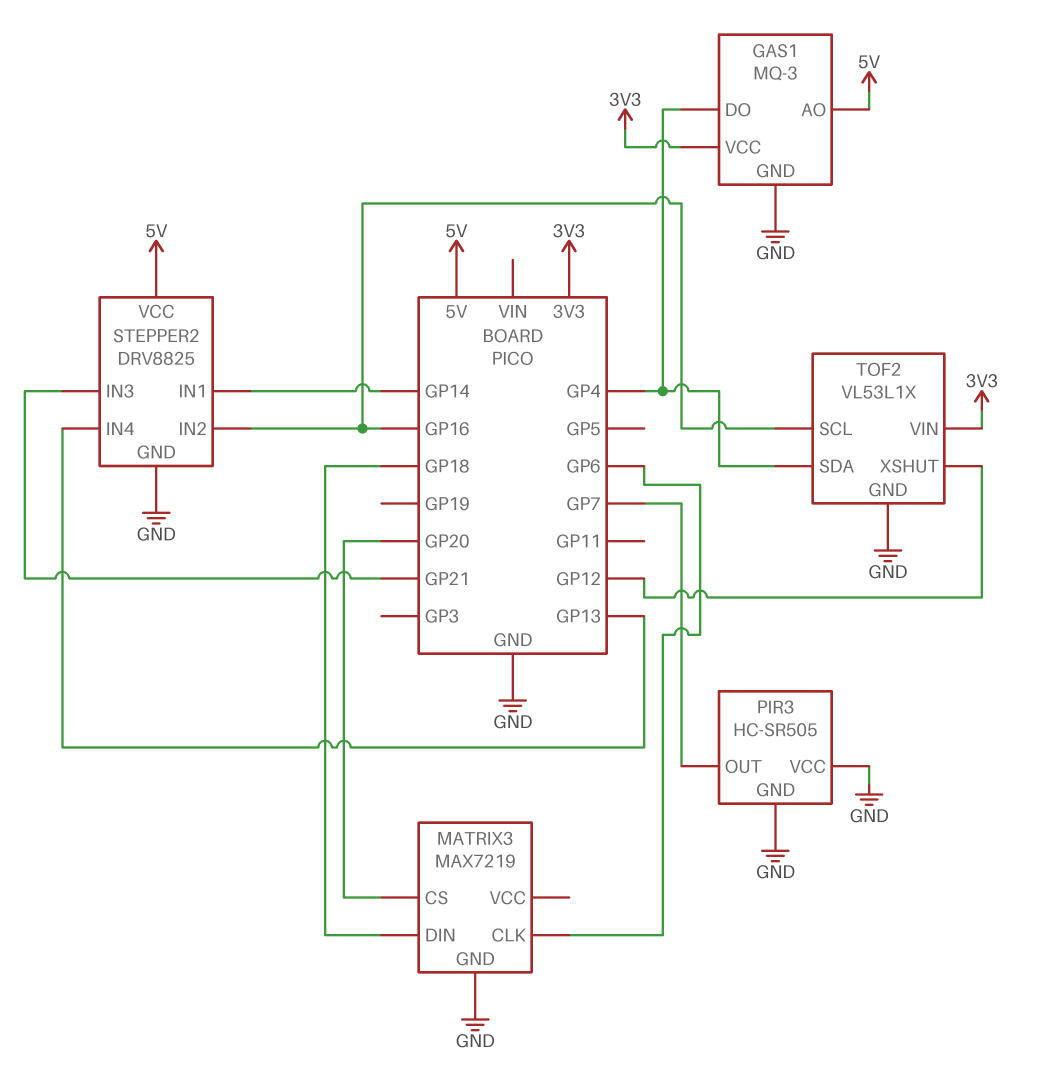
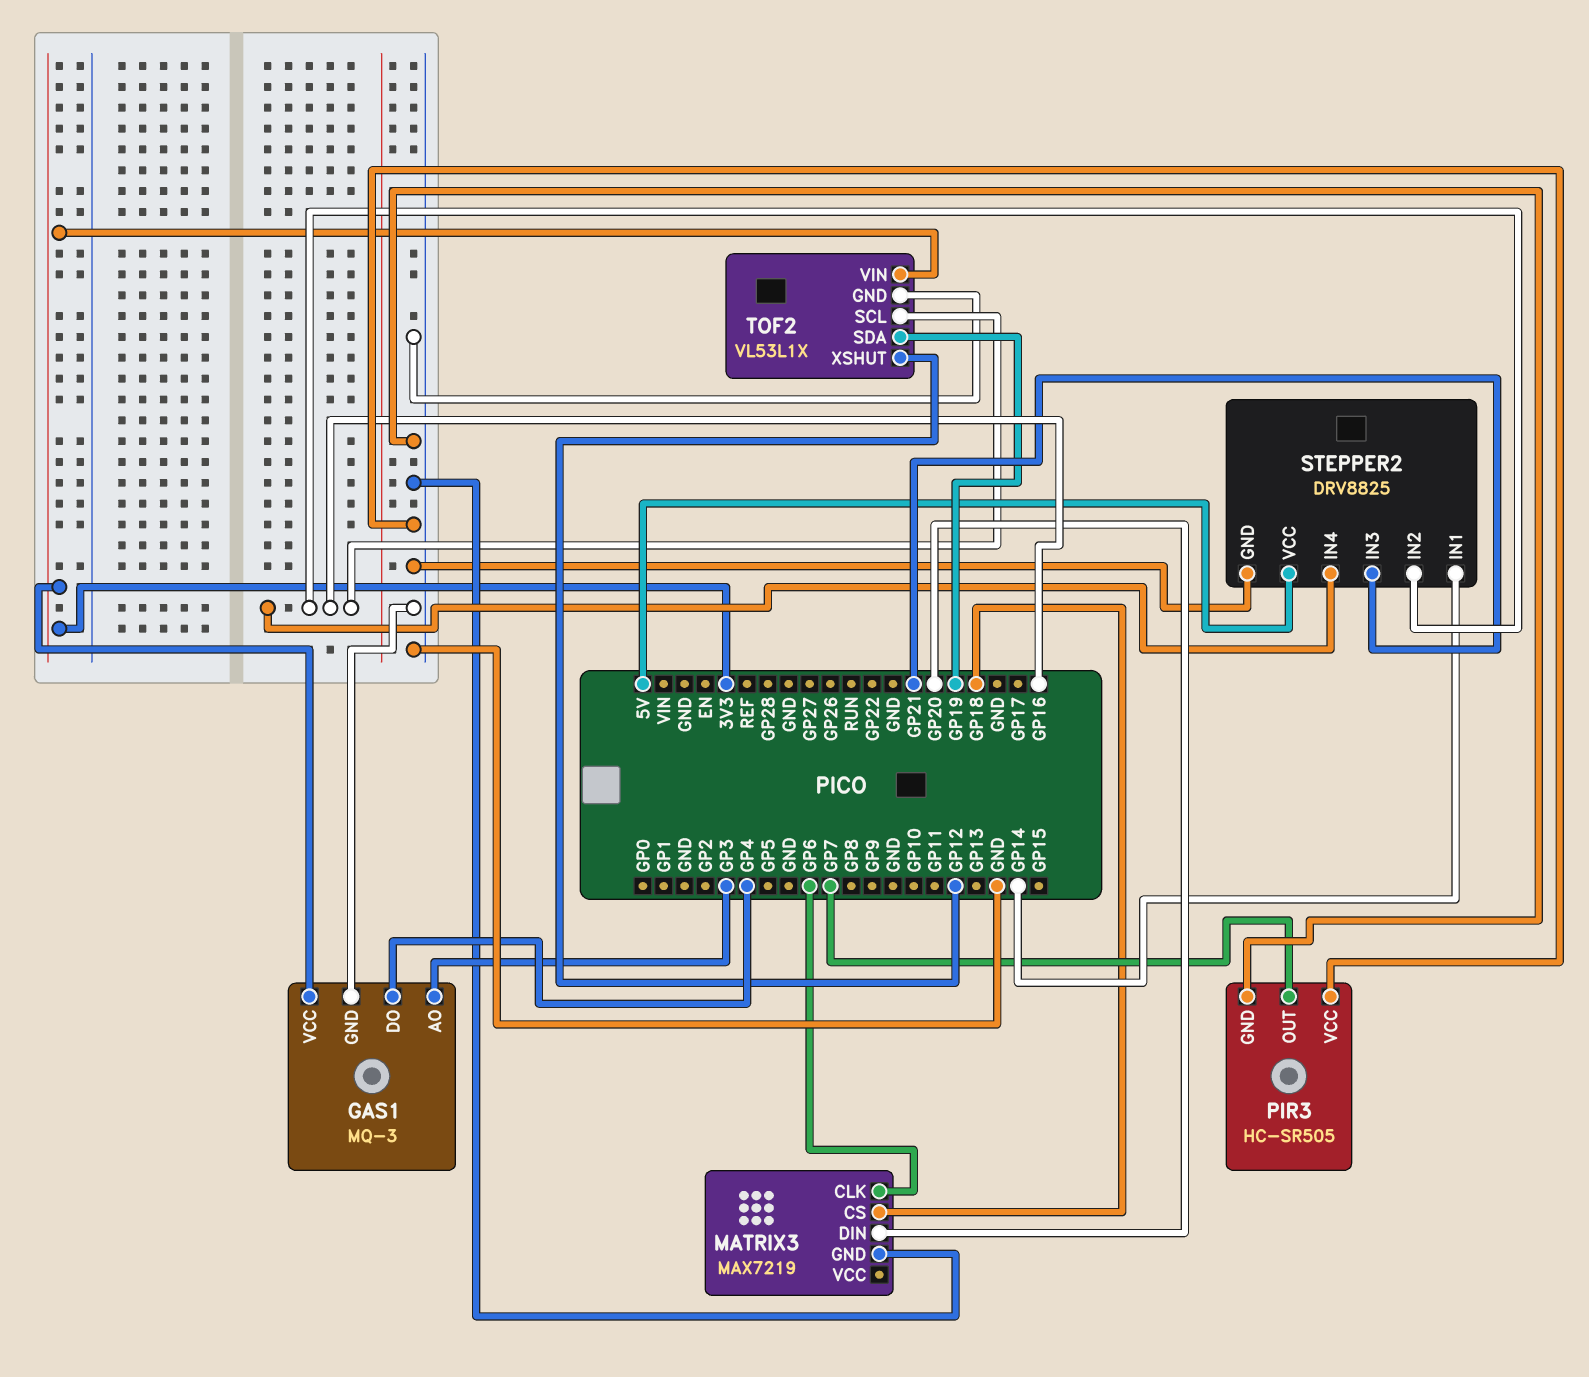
GAS1 pin AO: 5V -> GP3
MATRIX3 pin CS: GP20 -> GP18
MATRIX3 pin DIN: GP18 -> GP20
STEPPER2 pin IN4: GP13 -> GP16
TOF2 pin SDA: GP4 -> GP19

